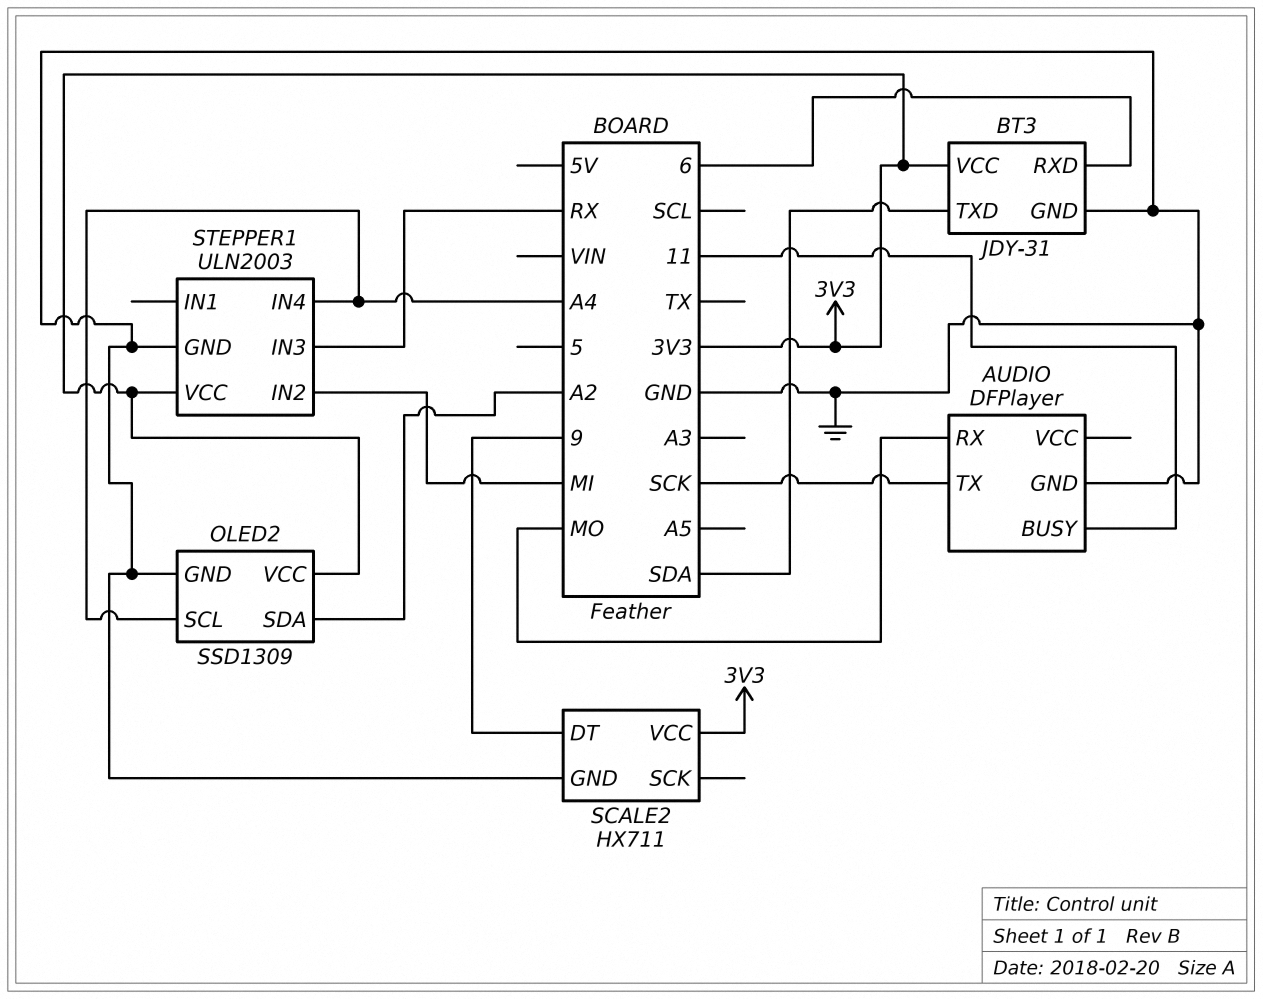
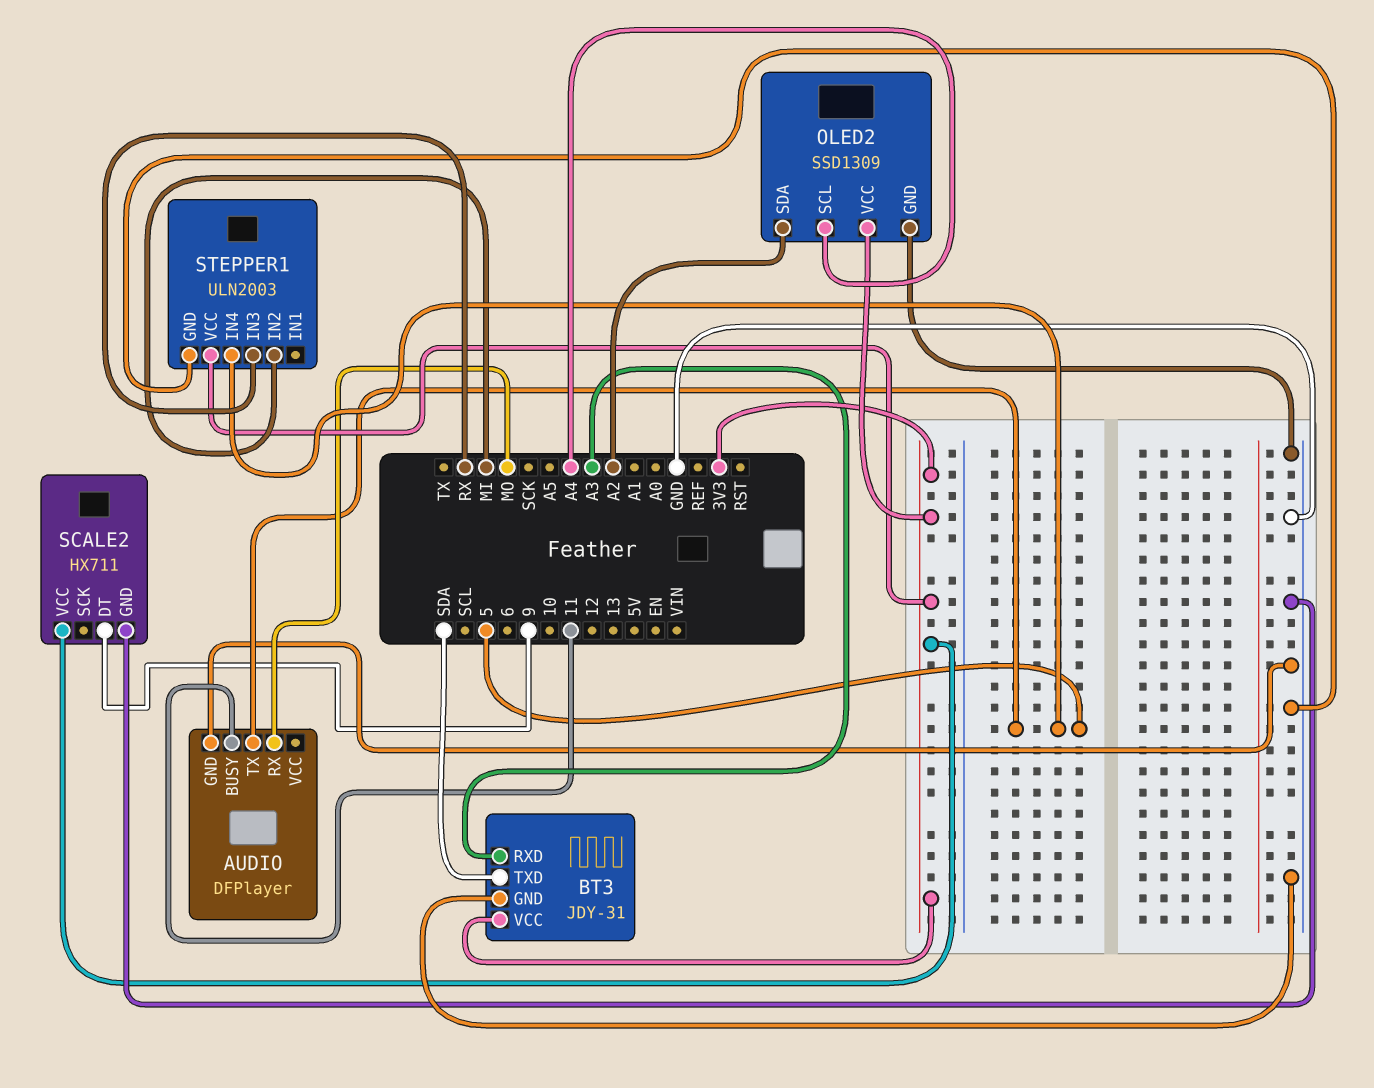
AUDIO pin TX: SCK -> 5
BT3 pin RXD: 6 -> A3
STEPPER1 pin IN4: A4 -> 5

